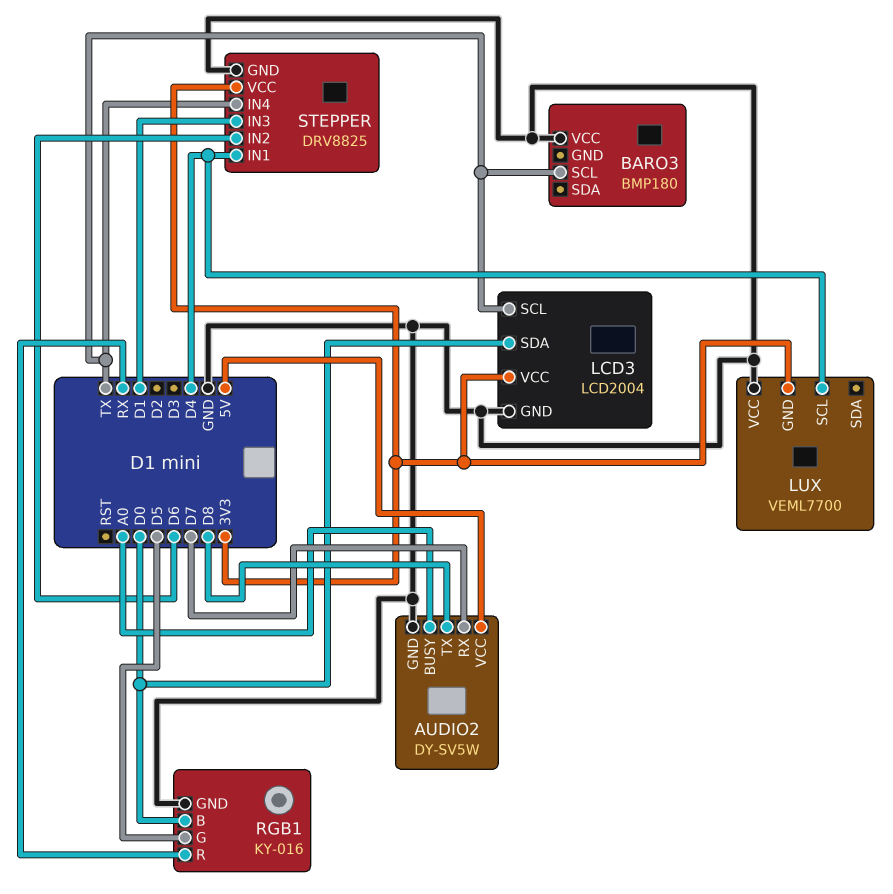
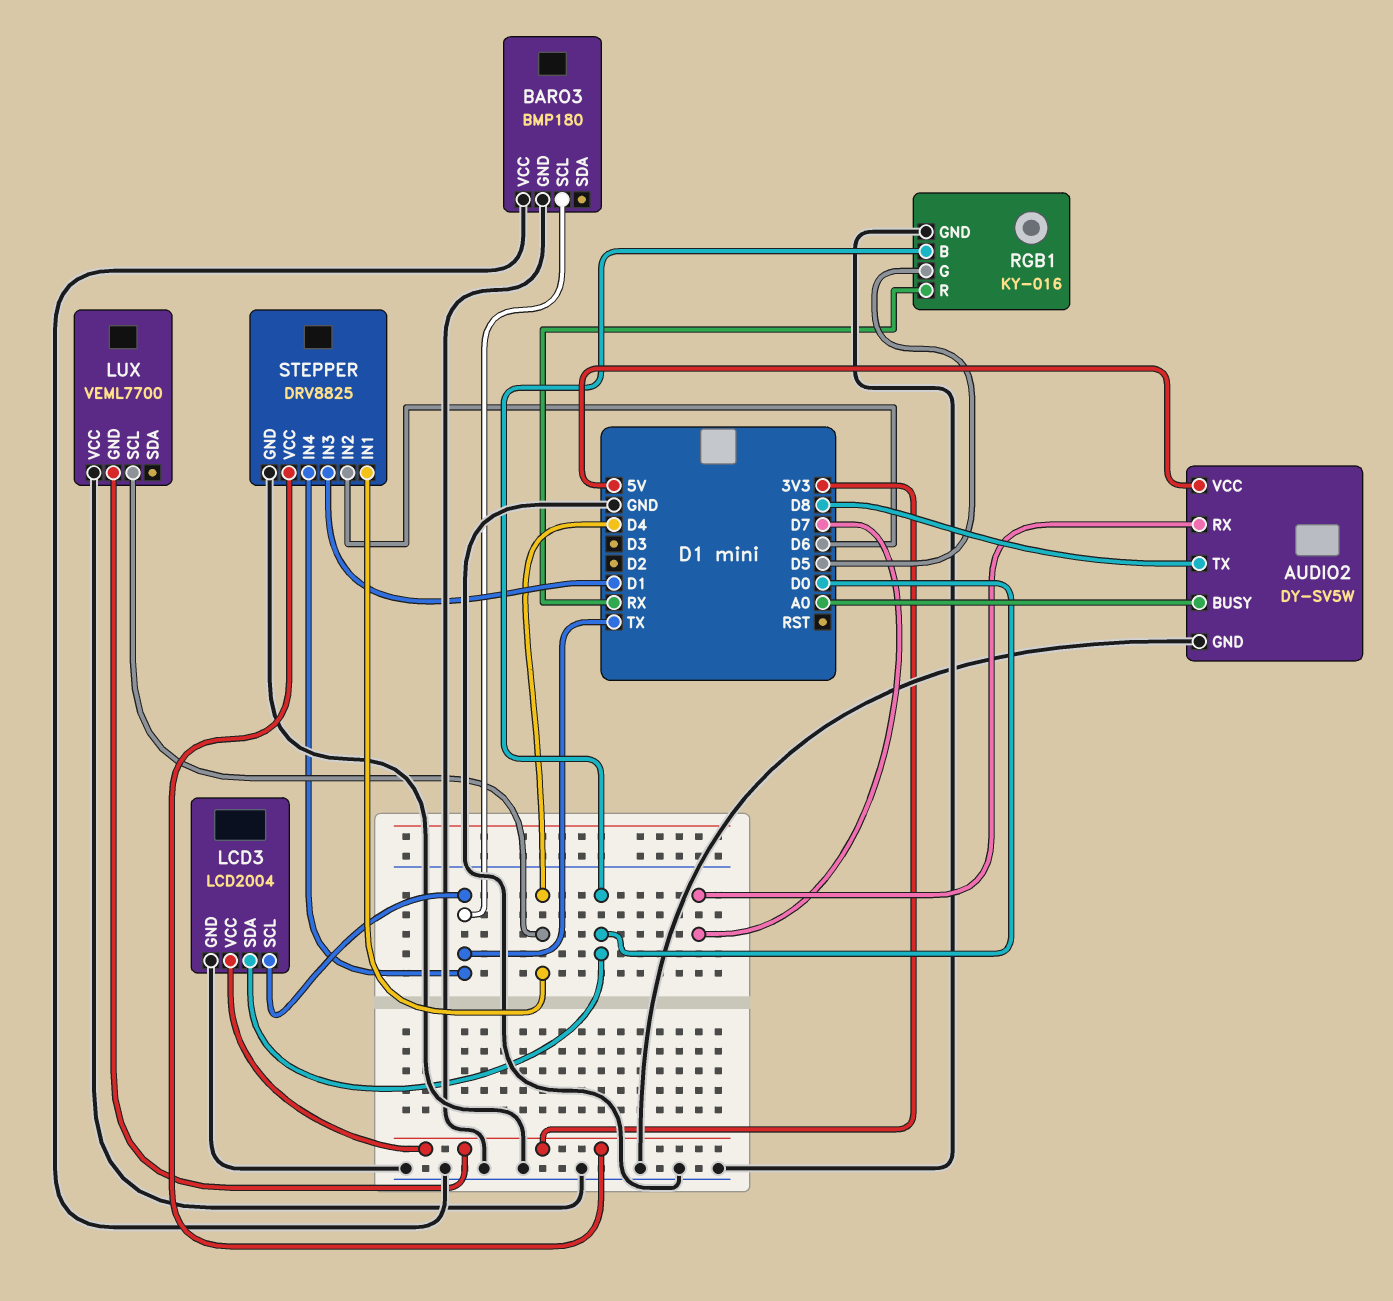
BARO3 pin GND: none -> GND

